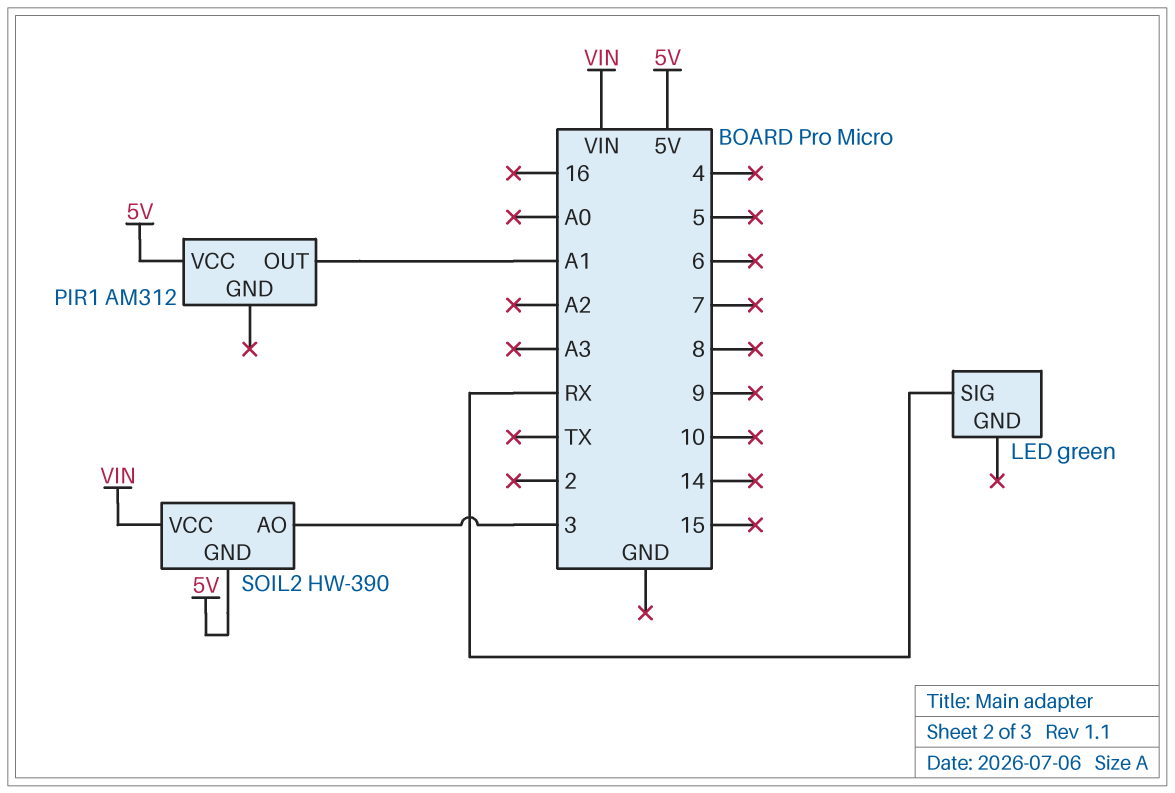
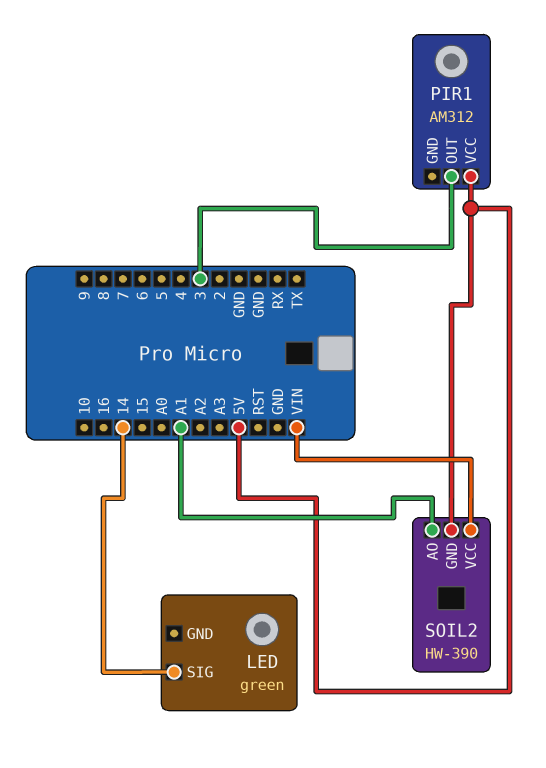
LED pin SIG: RX -> 14
PIR1 pin OUT: A1 -> 3
SOIL2 pin AO: 3 -> A1

